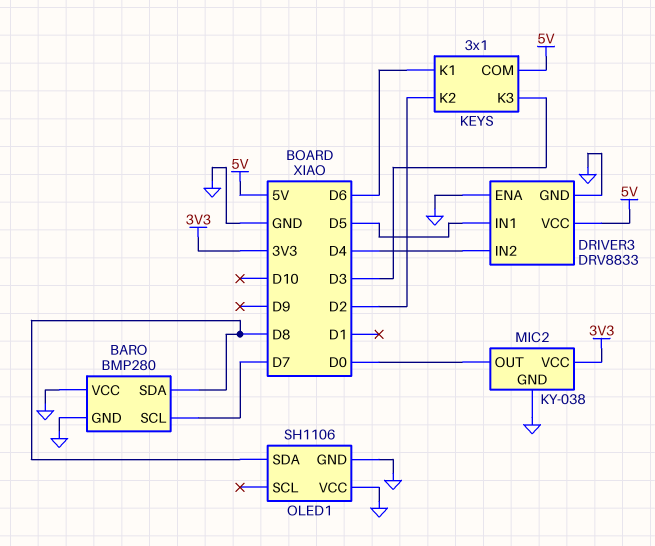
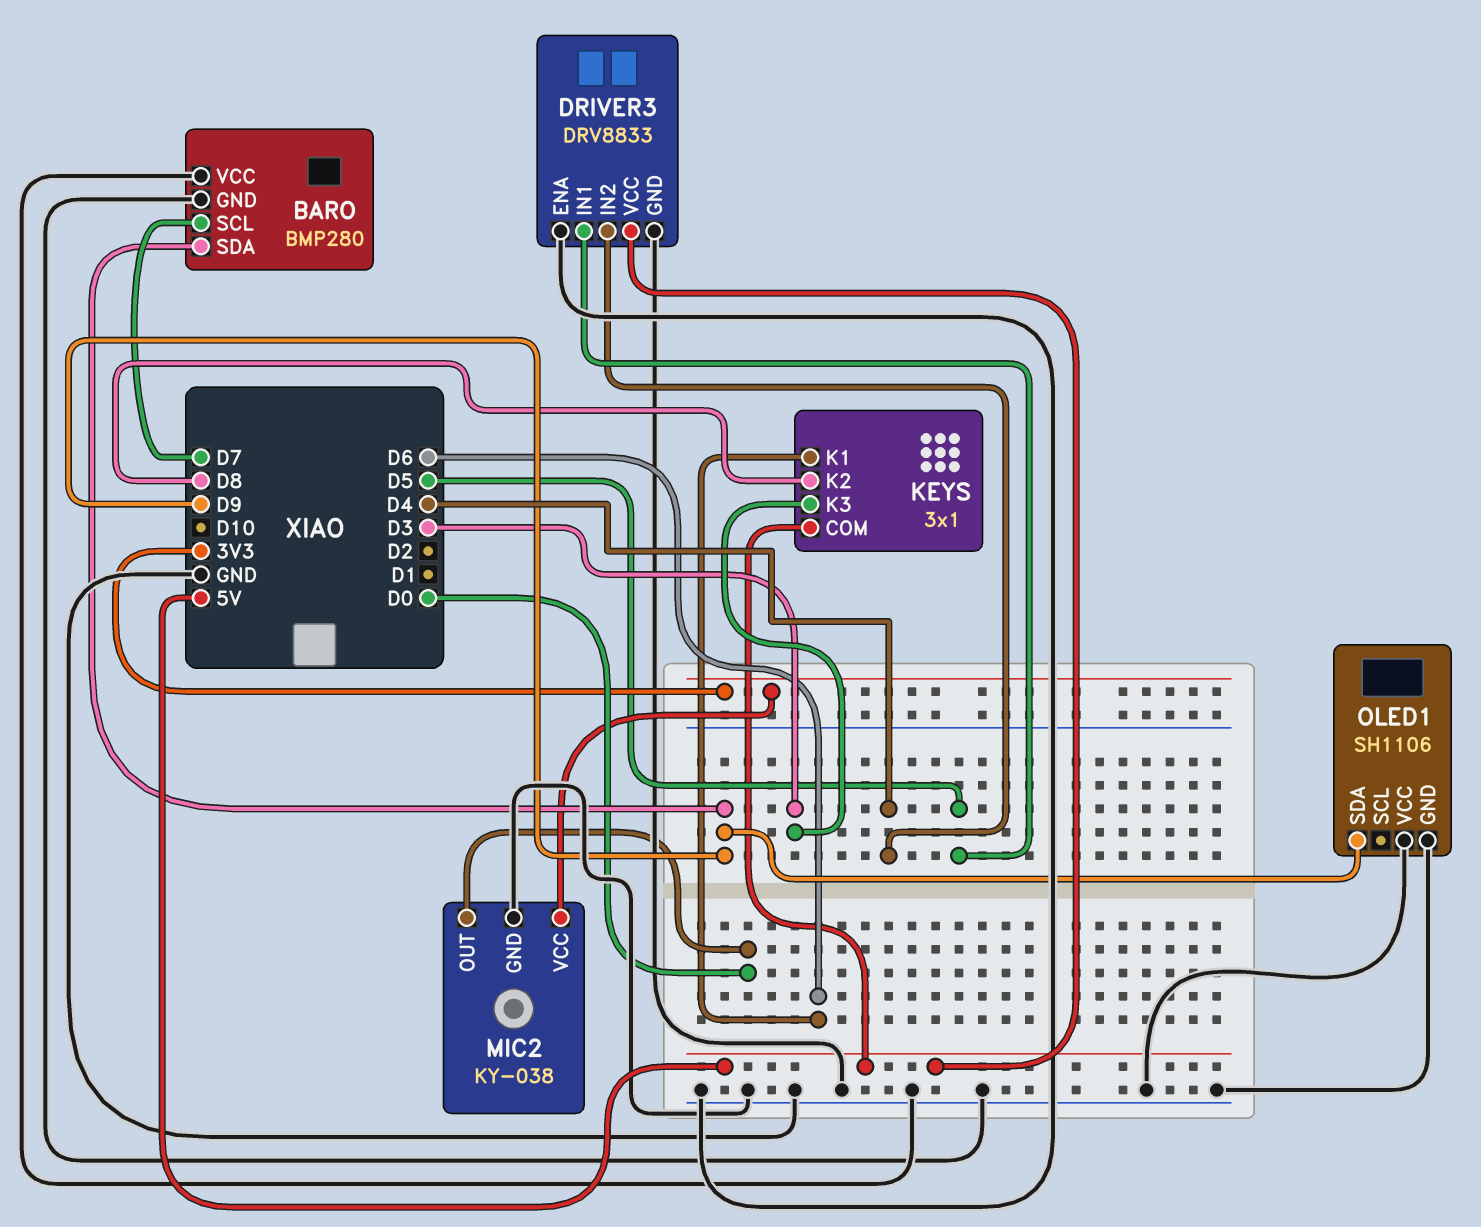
BARO pin SDA: D8 -> D9
KEYS pin K2: D2 -> D8
OLED1 pin SDA: D8 -> D9

